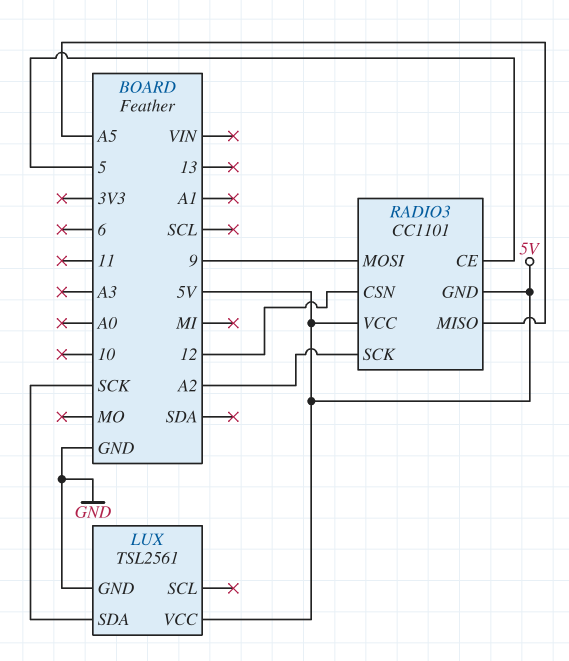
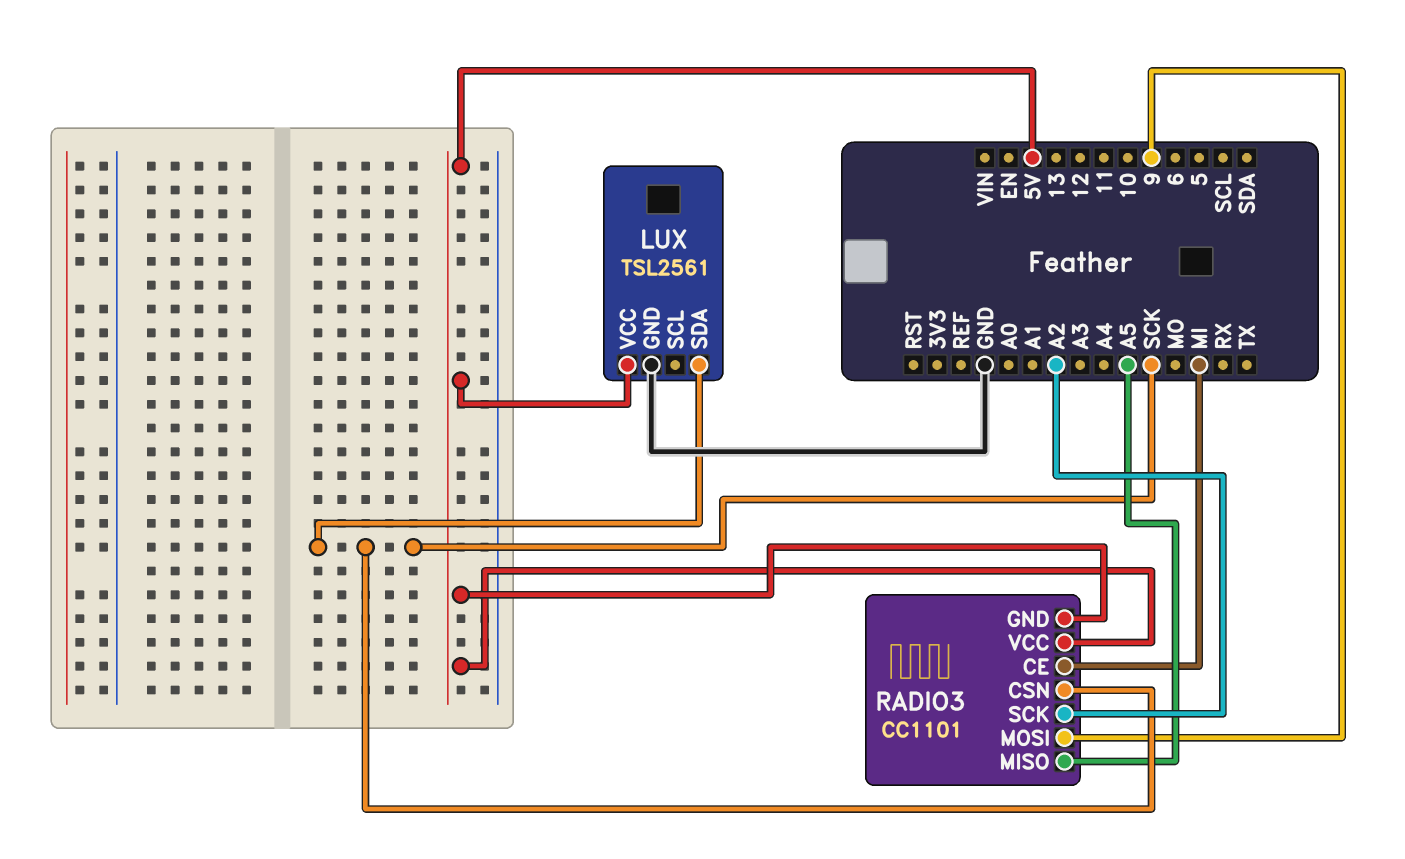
RADIO3 pin CE: 5 -> MI
RADIO3 pin CSN: 12 -> SCK

